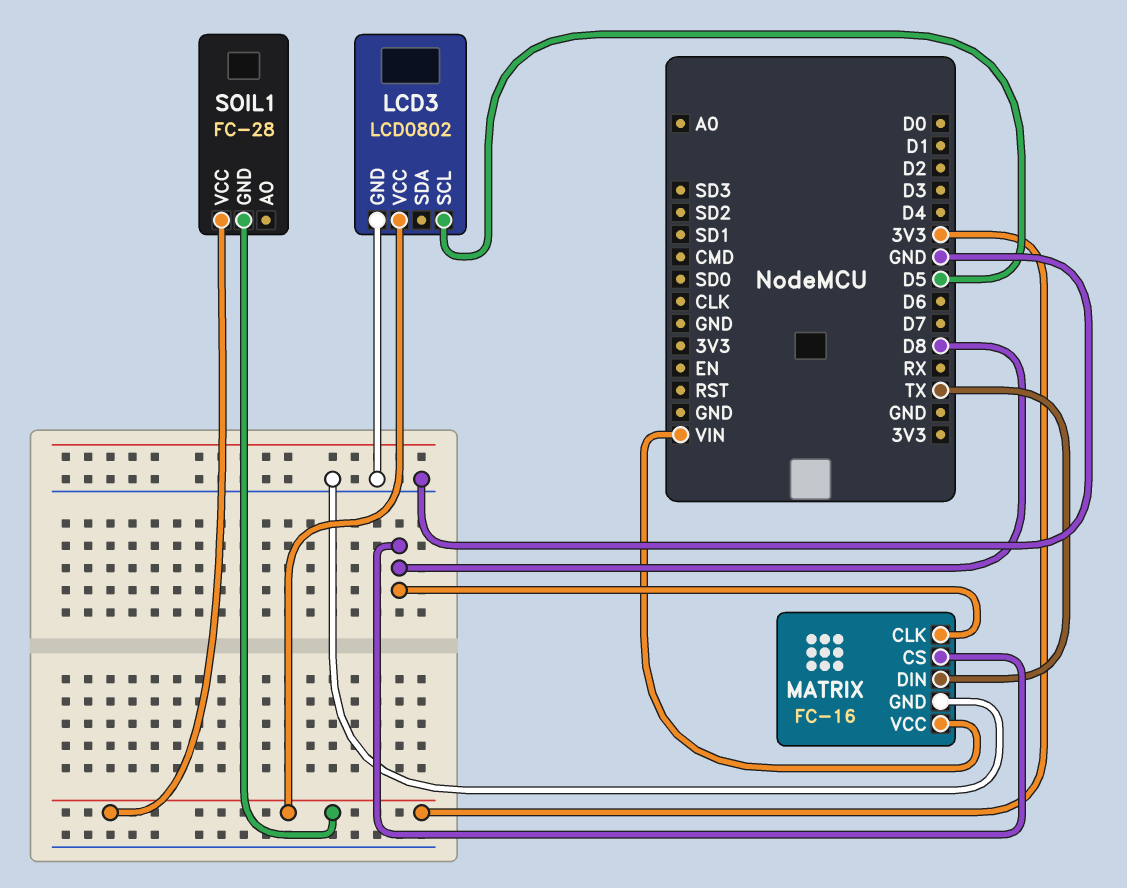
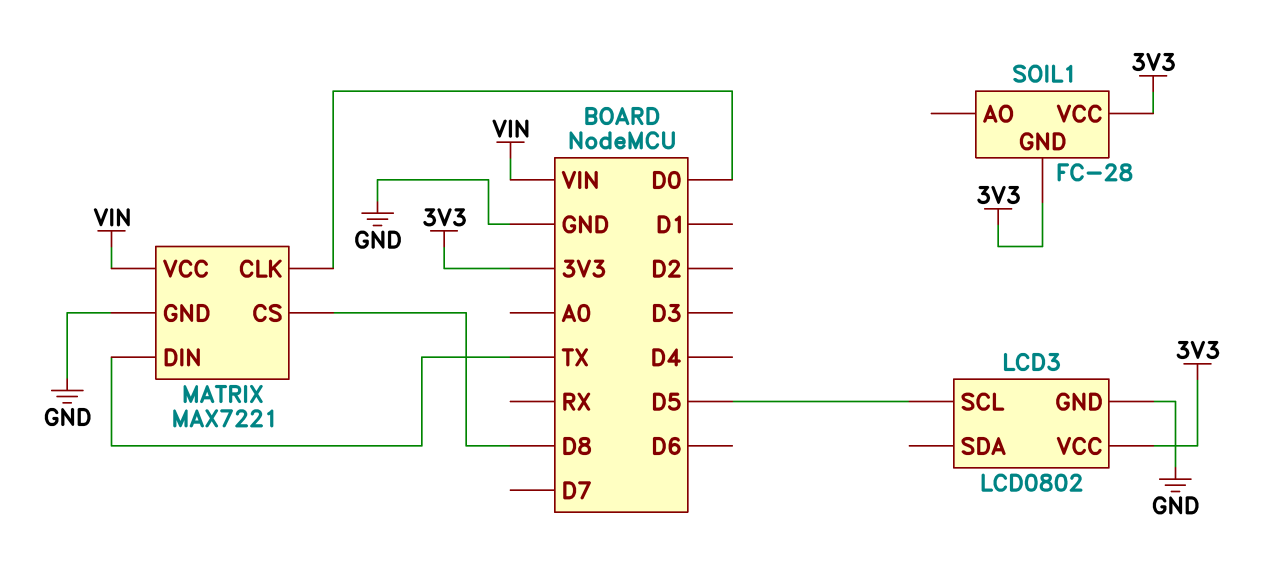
MATRIX: FC-16 -> MAX7221
MATRIX pin CLK: D8 -> D0

